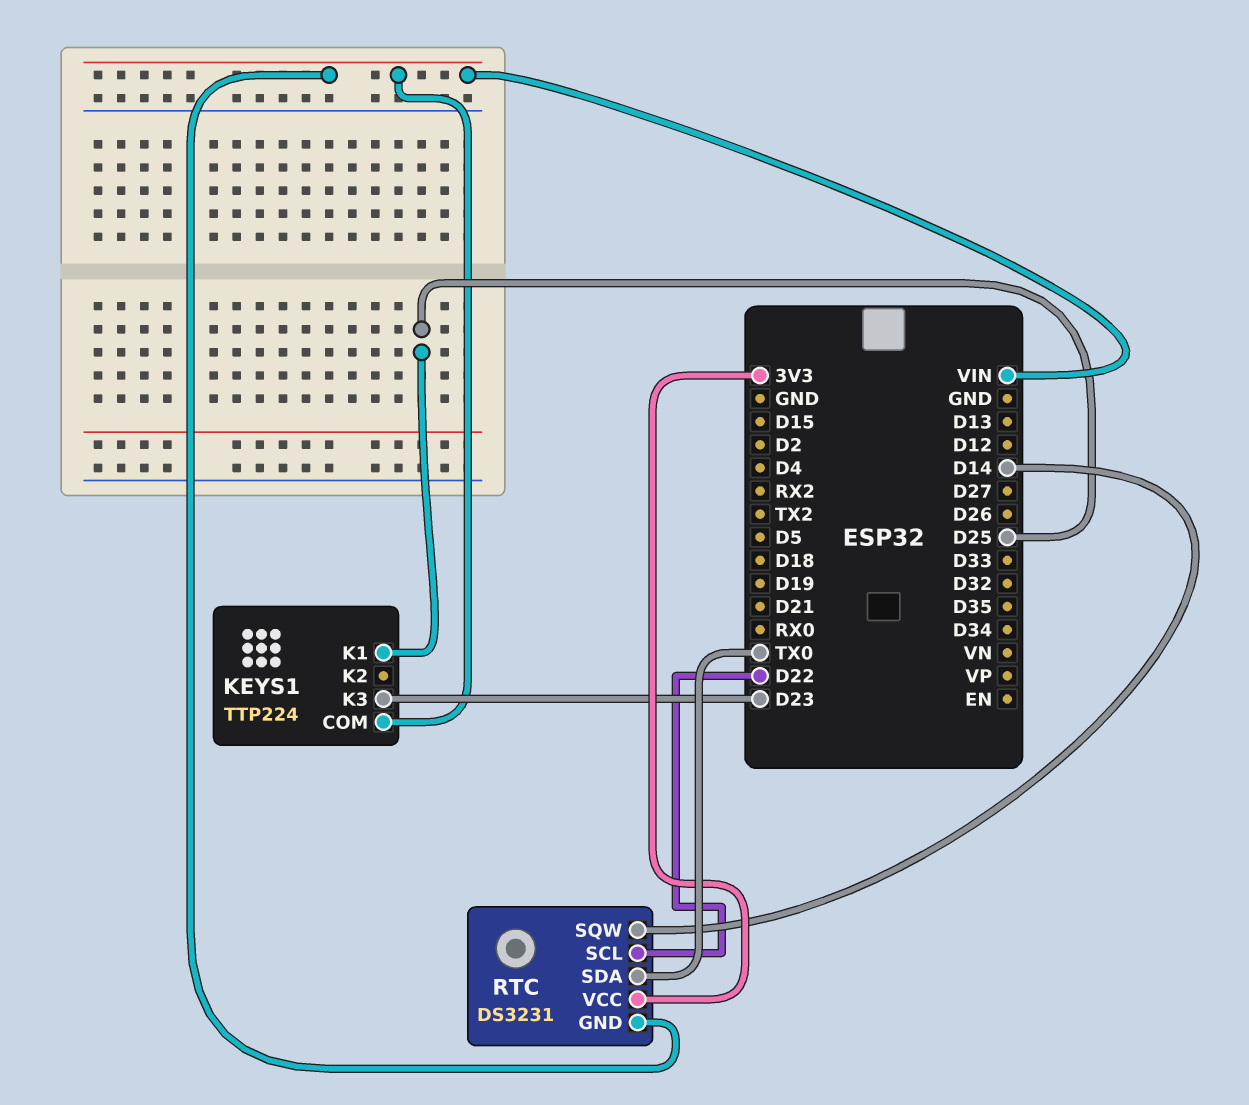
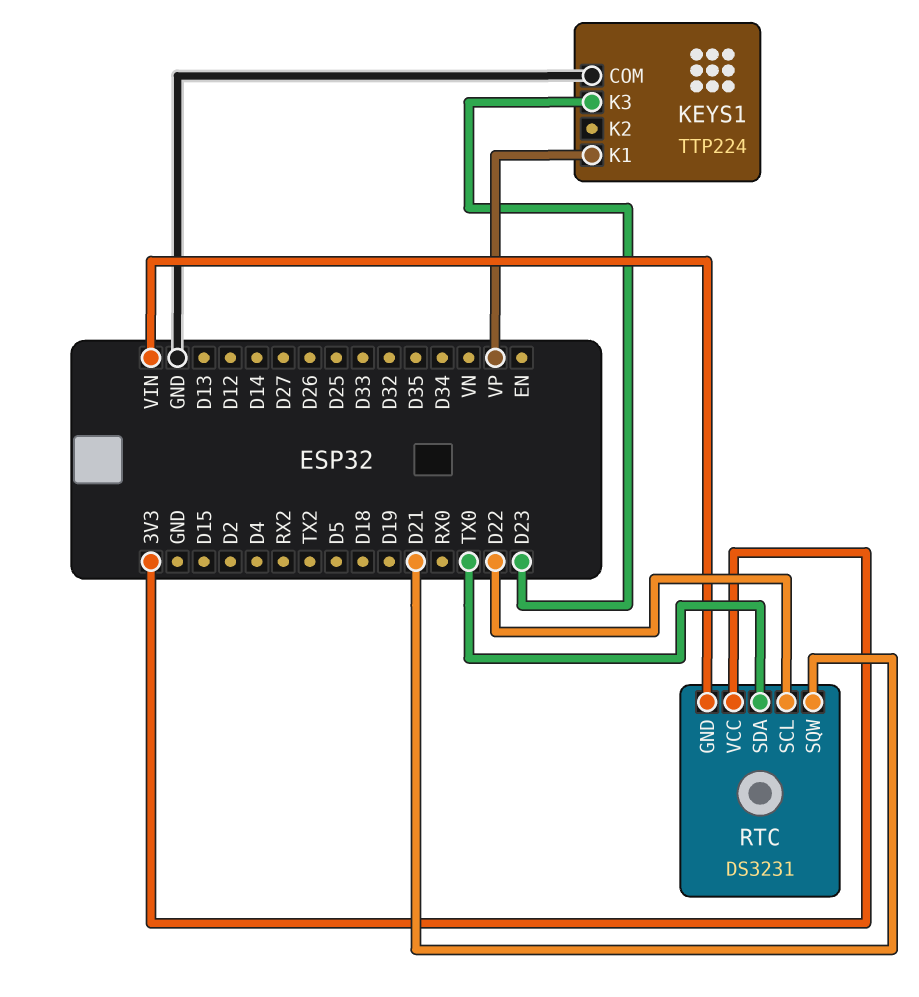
KEYS1 pin COM: VIN -> GND
KEYS1 pin K1: D25 -> VP
RTC pin SQW: D14 -> D21

